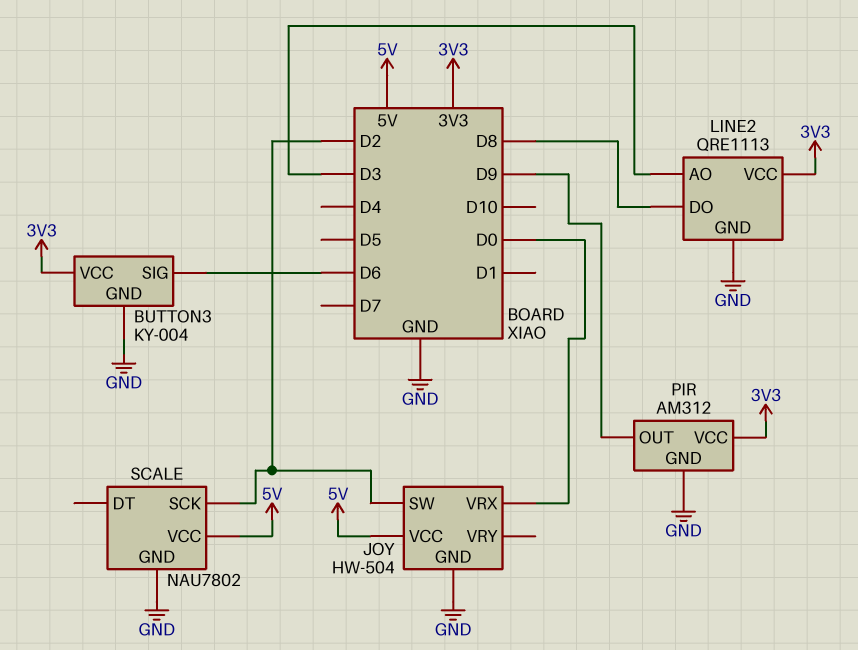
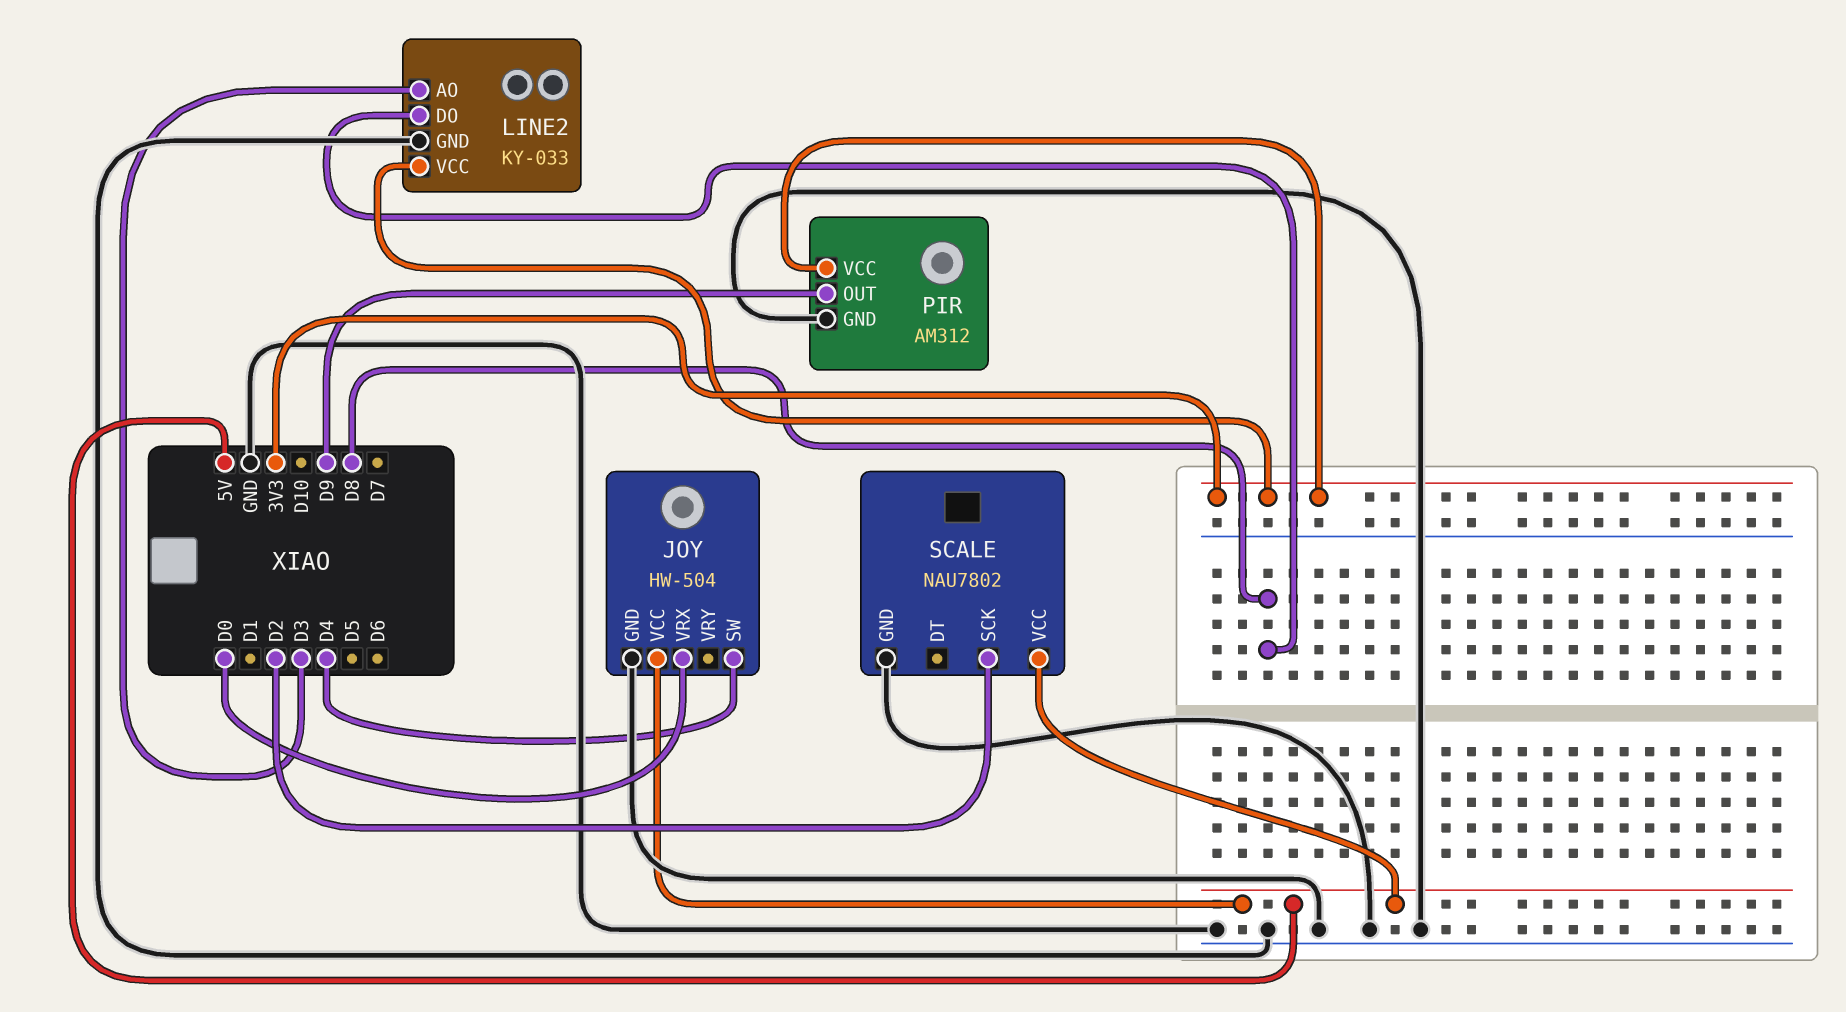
BUTTON3: KY-004 -> none
BUTTON3 pin GND: GND -> none
BUTTON3 pin SIG: D6 -> none
BUTTON3 pin VCC: 3V3 -> none
JOY pin SW: D2 -> D4
LINE2: QRE1113 -> KY-033

